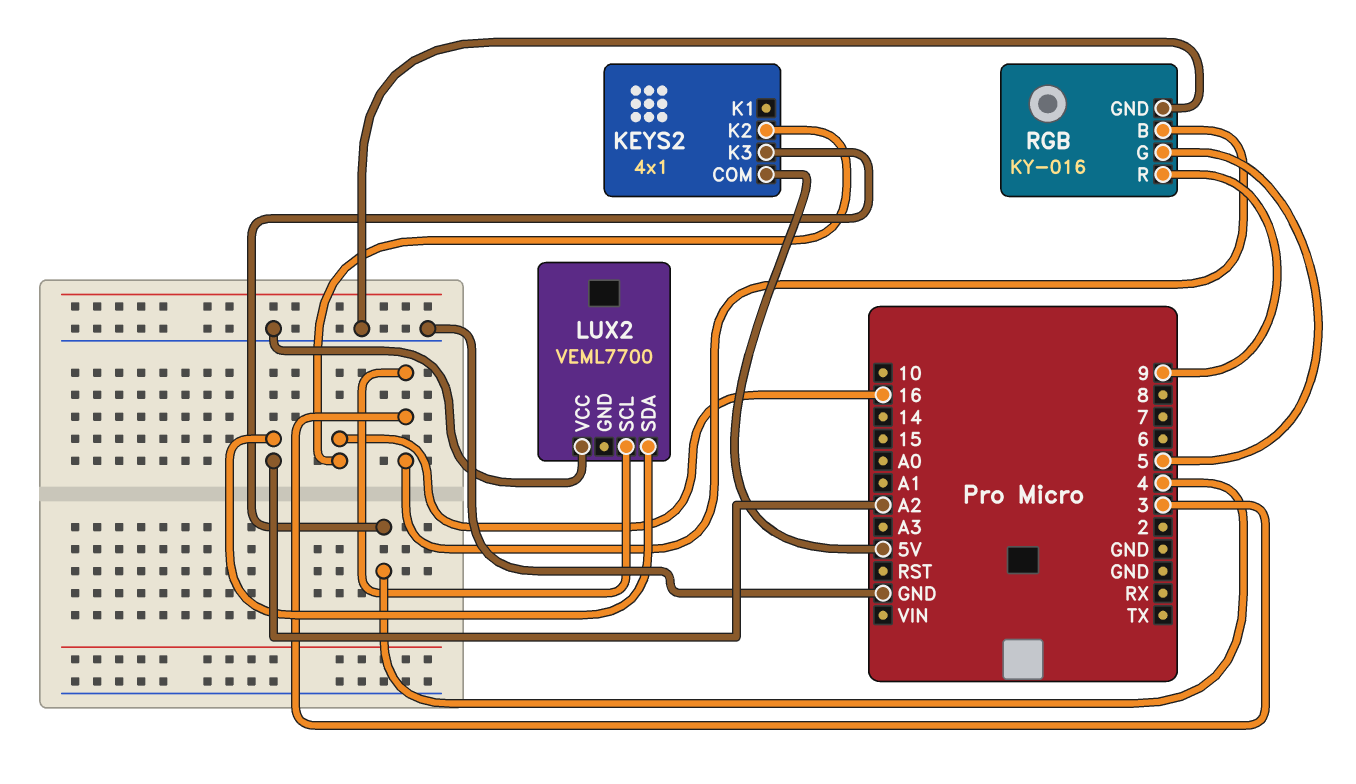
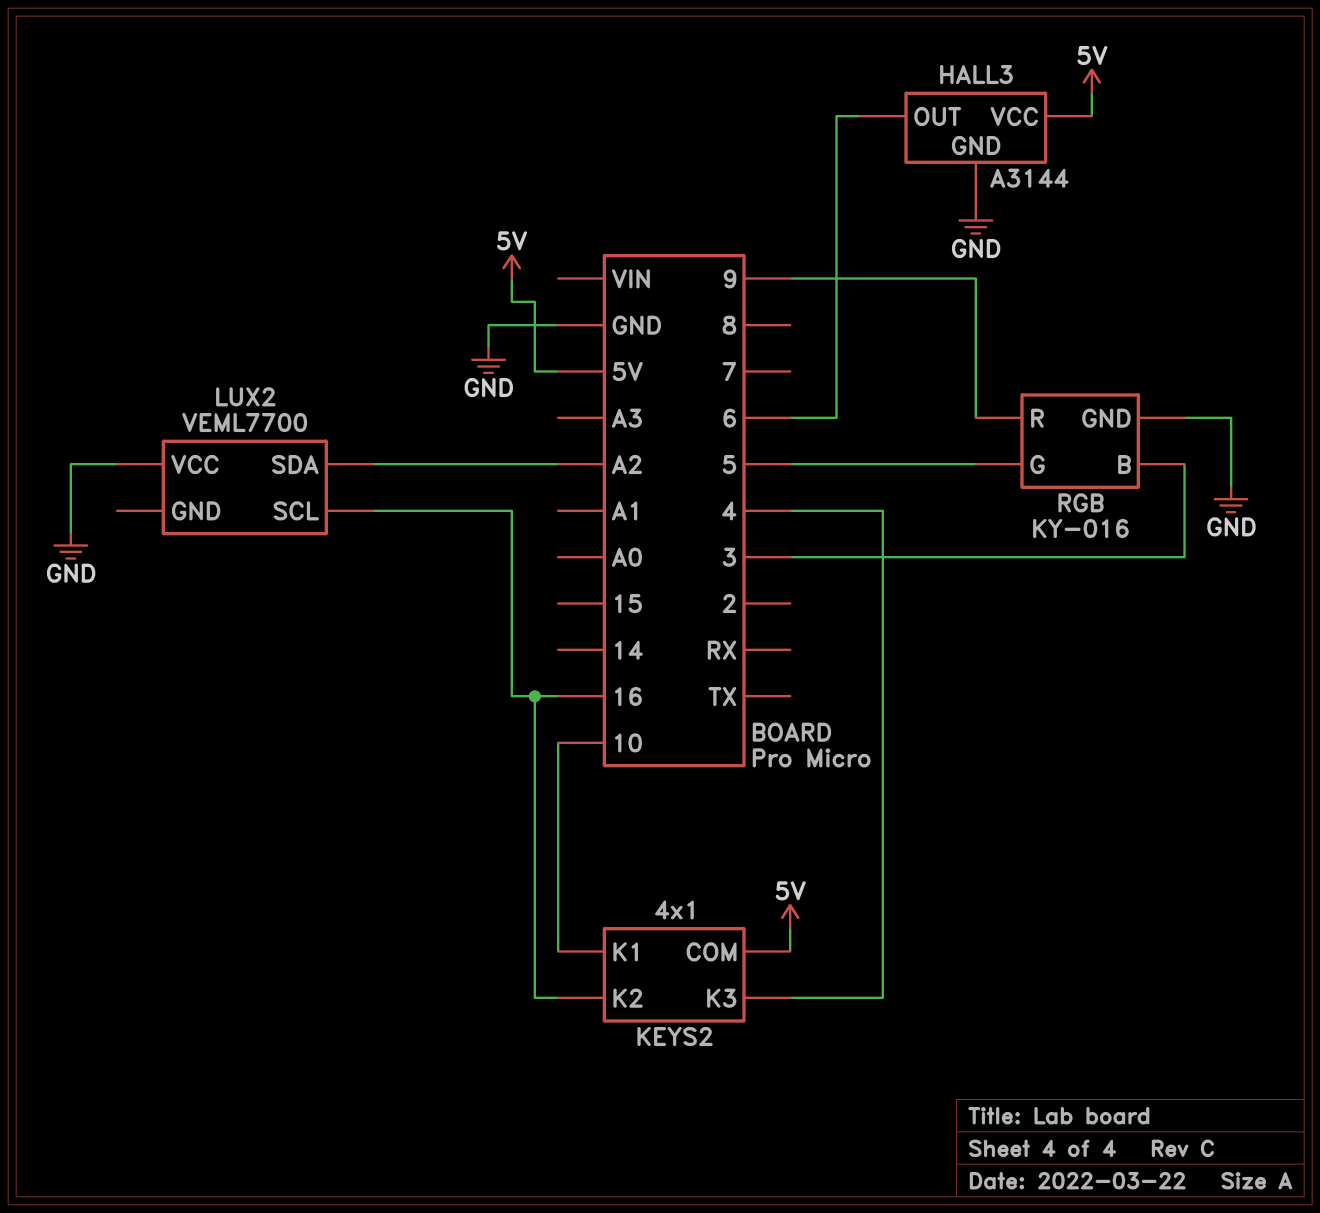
HALL3: none -> A3144
HALL3 pin GND: none -> GND
HALL3 pin OUT: none -> 6
HALL3 pin VCC: none -> 5V
KEYS2 pin K1: none -> 10
LUX2 pin SCL: 3 -> 16

